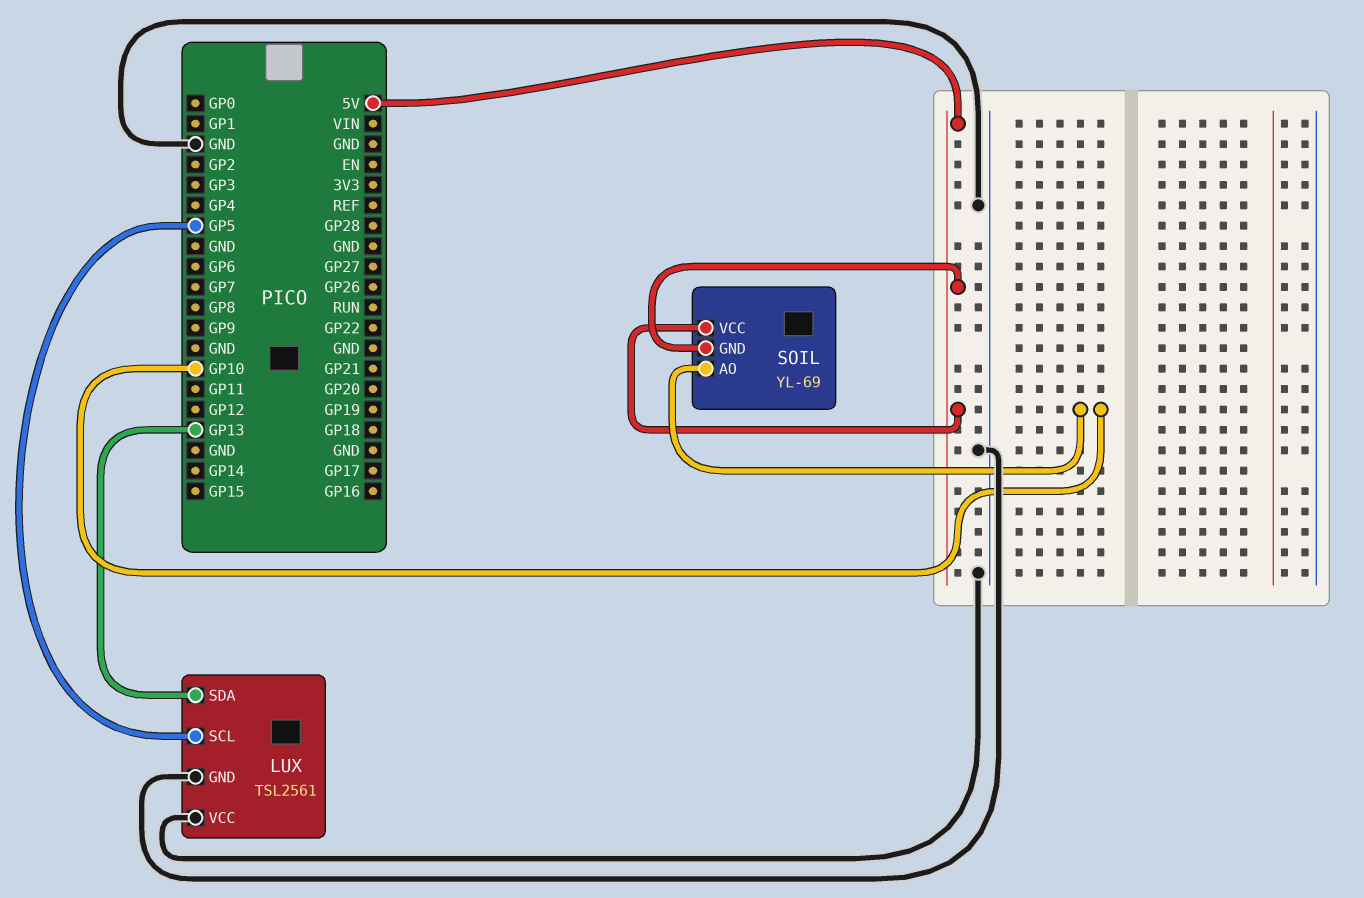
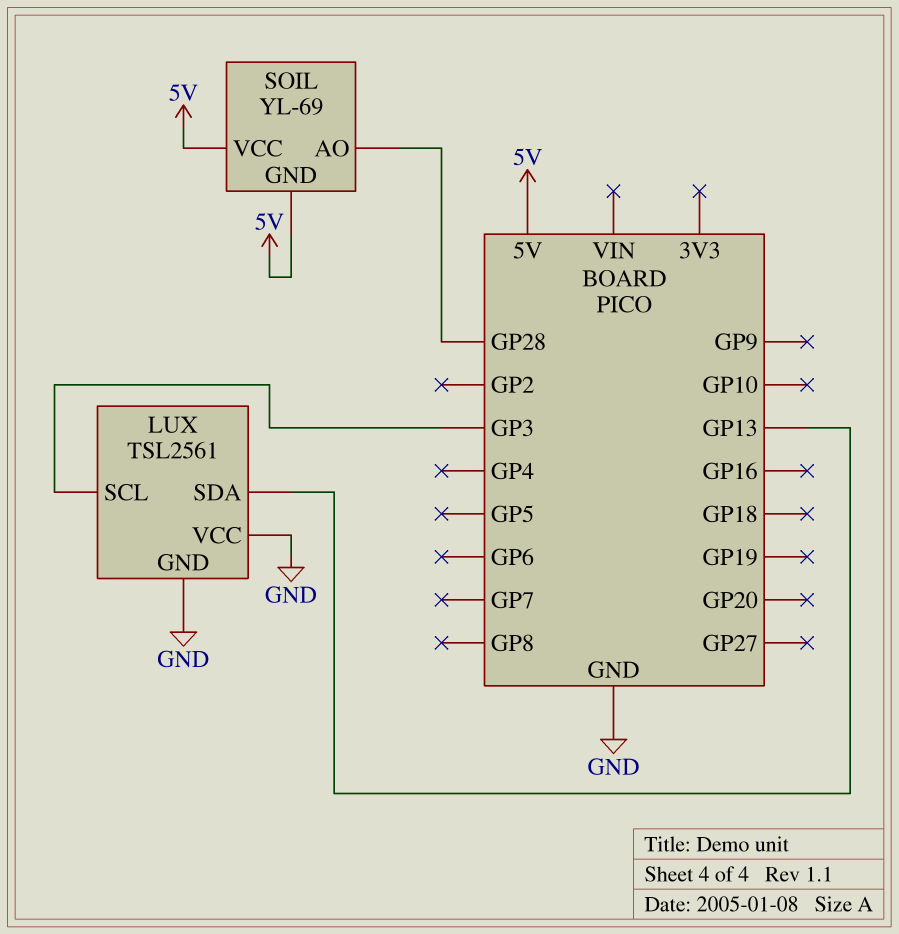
LUX pin SCL: GP5 -> GP3
SOIL pin AO: GP10 -> GP28

